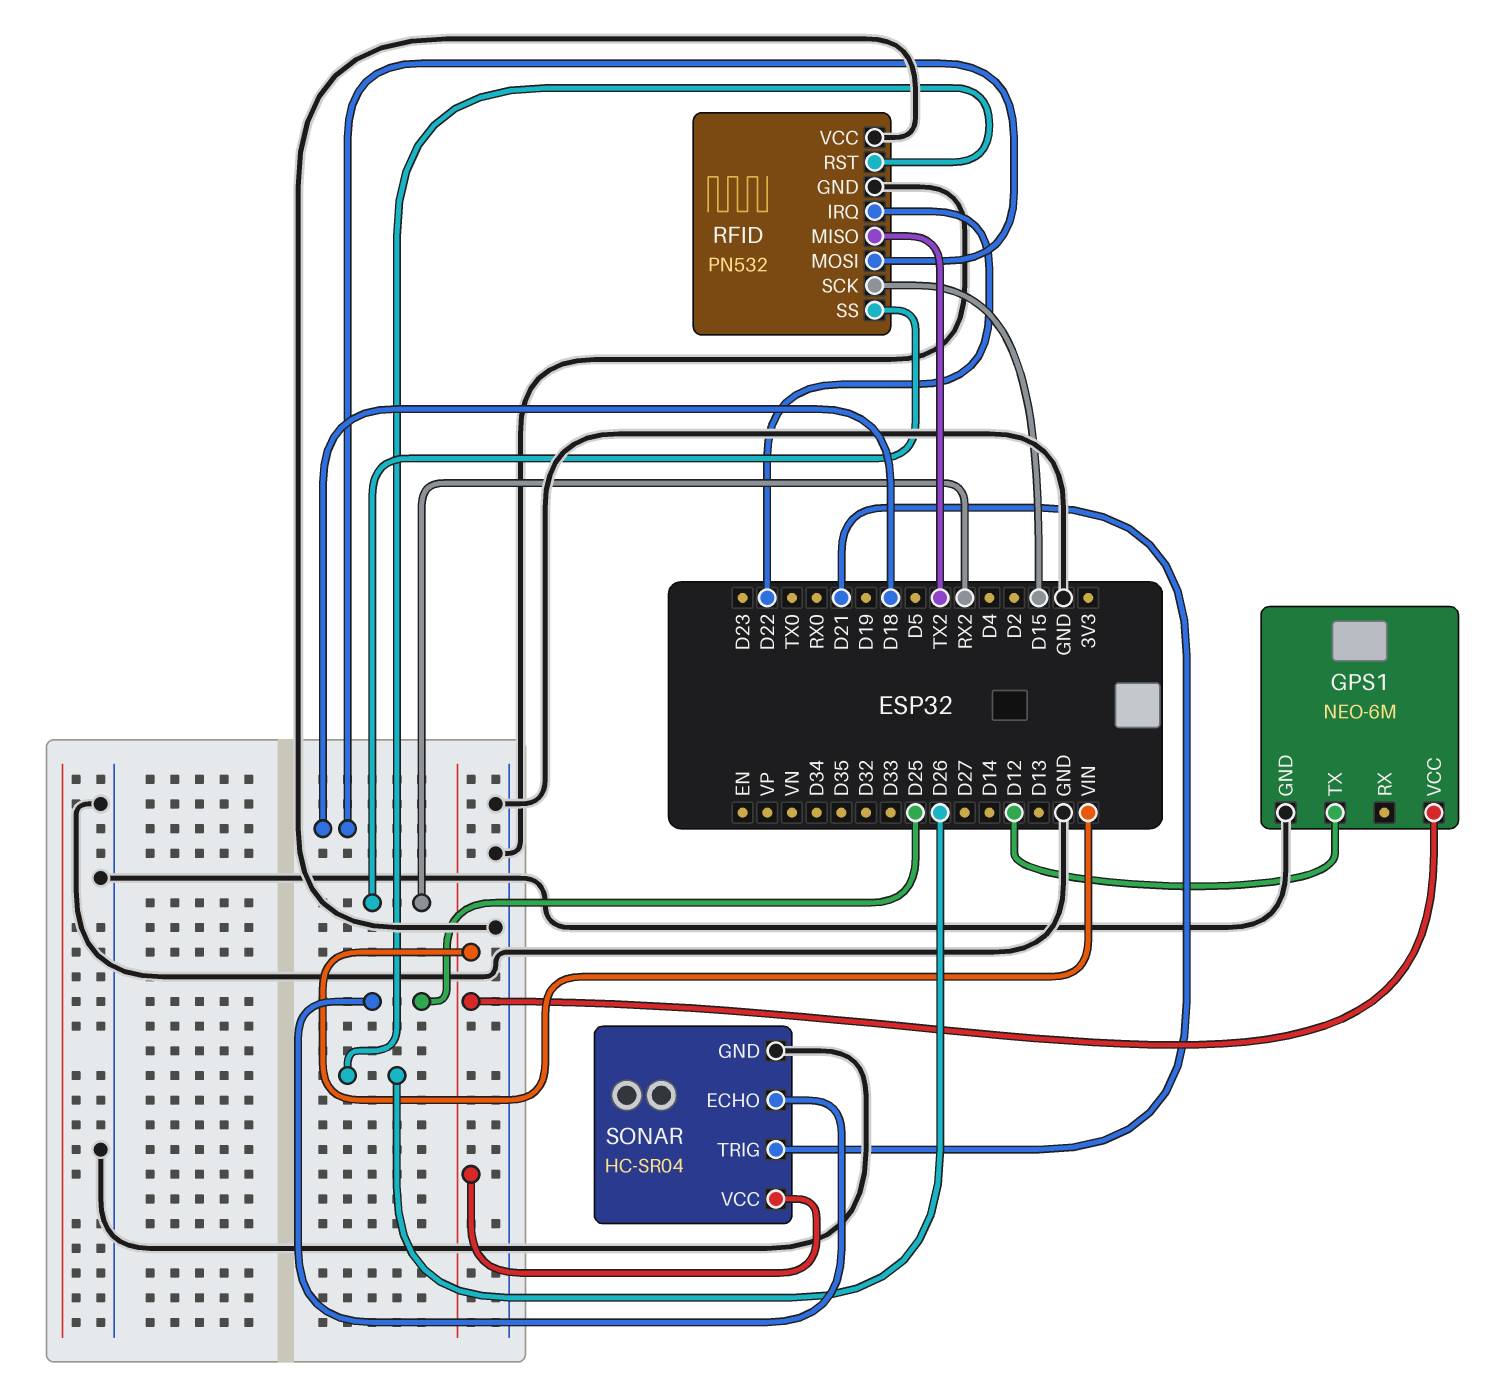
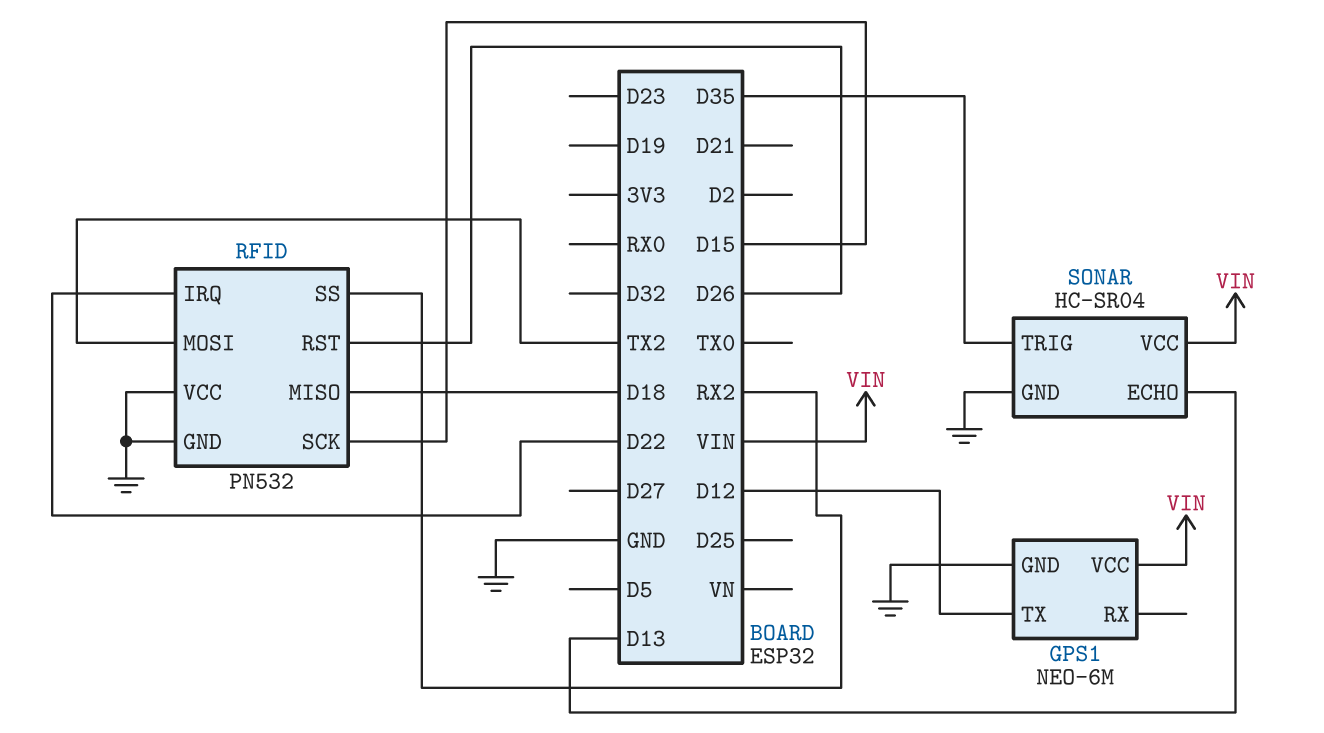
RFID pin MISO: TX2 -> D18
RFID pin MOSI: D18 -> TX2
SONAR pin ECHO: D25 -> D13
SONAR pin TRIG: D21 -> D35

